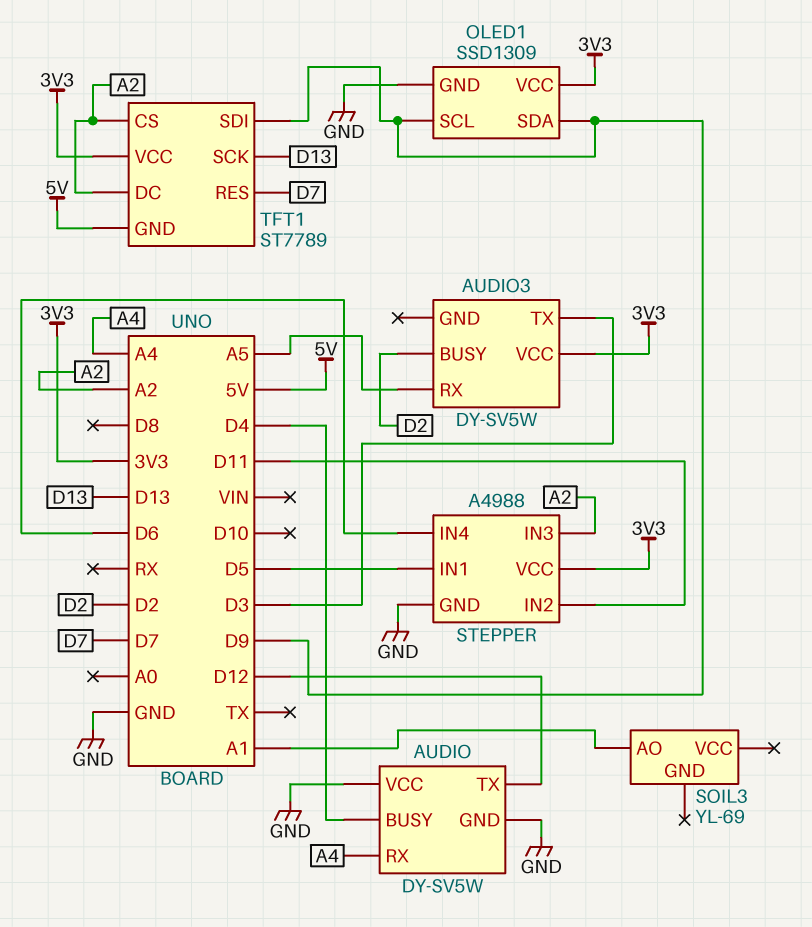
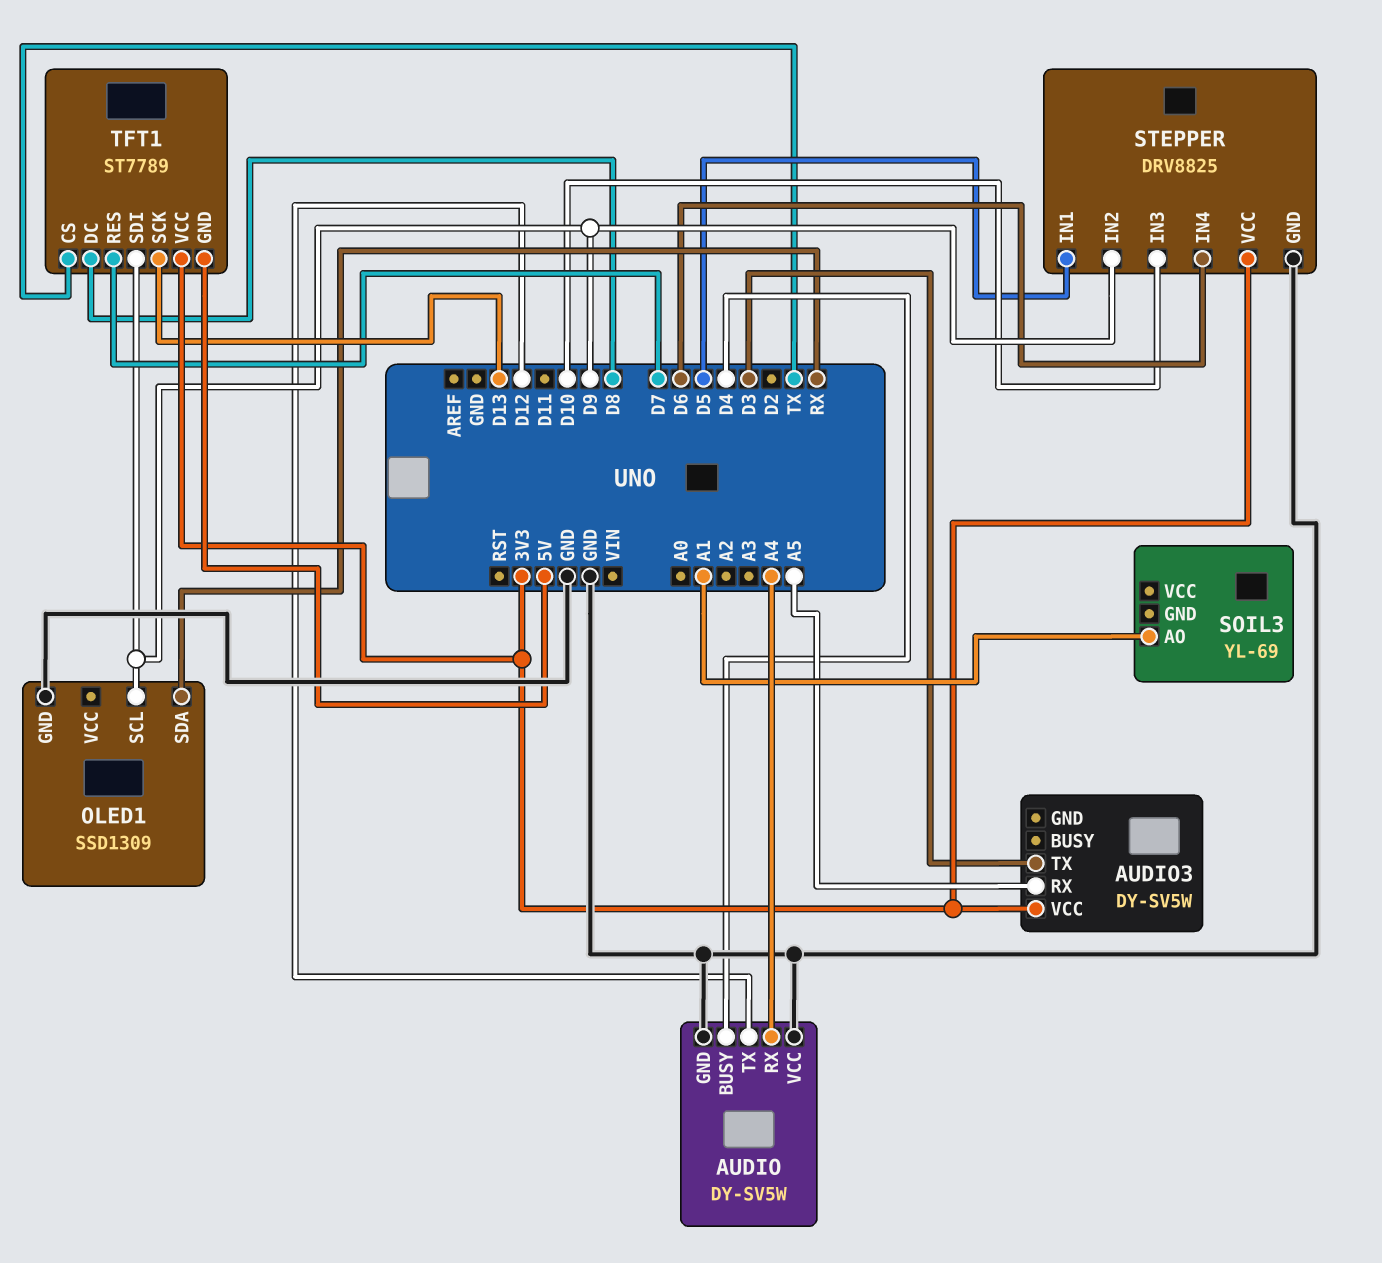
AUDIO3 pin BUSY: D2 -> none
OLED1 pin SDA: D9 -> RX
OLED1 pin VCC: 3V3 -> none
STEPPER: A4988 -> DRV8825
STEPPER pin IN2: D11 -> D9
STEPPER pin IN3: A2 -> D10
TFT1 pin CS: A2 -> TX
TFT1 pin DC: A2 -> D8

